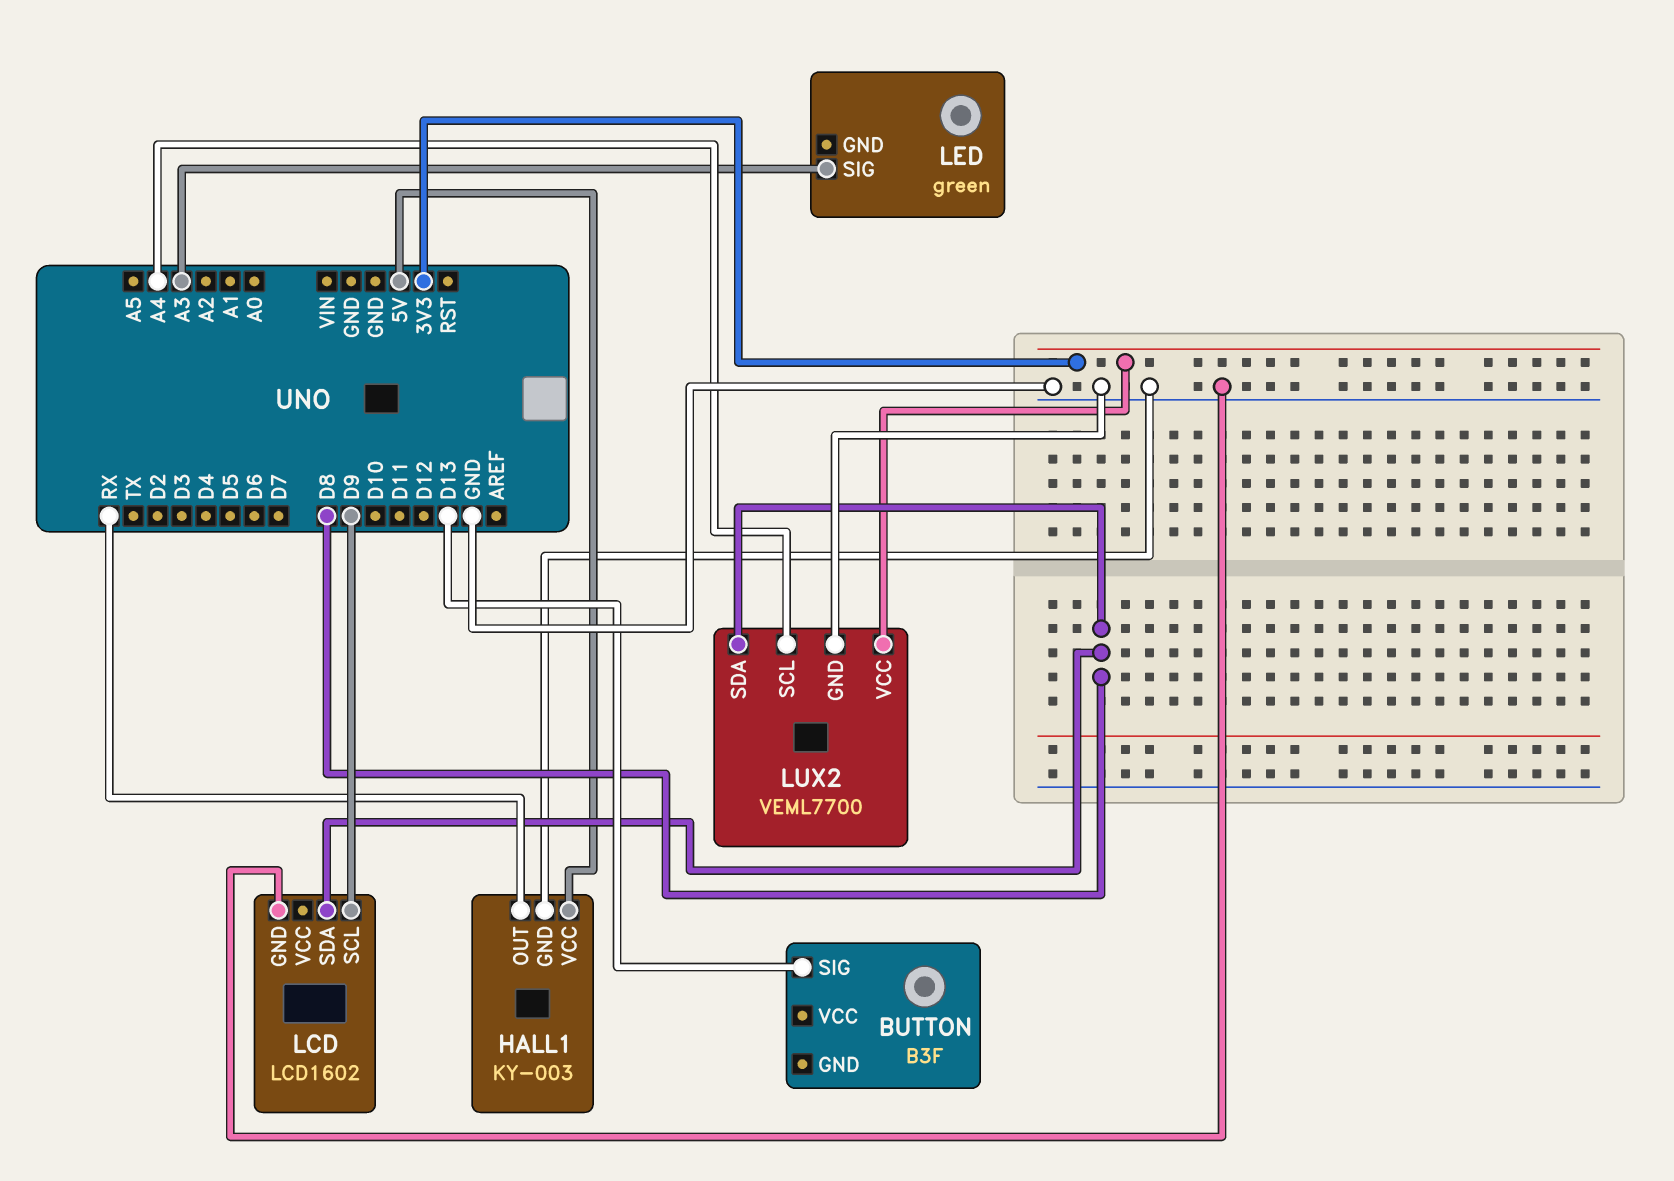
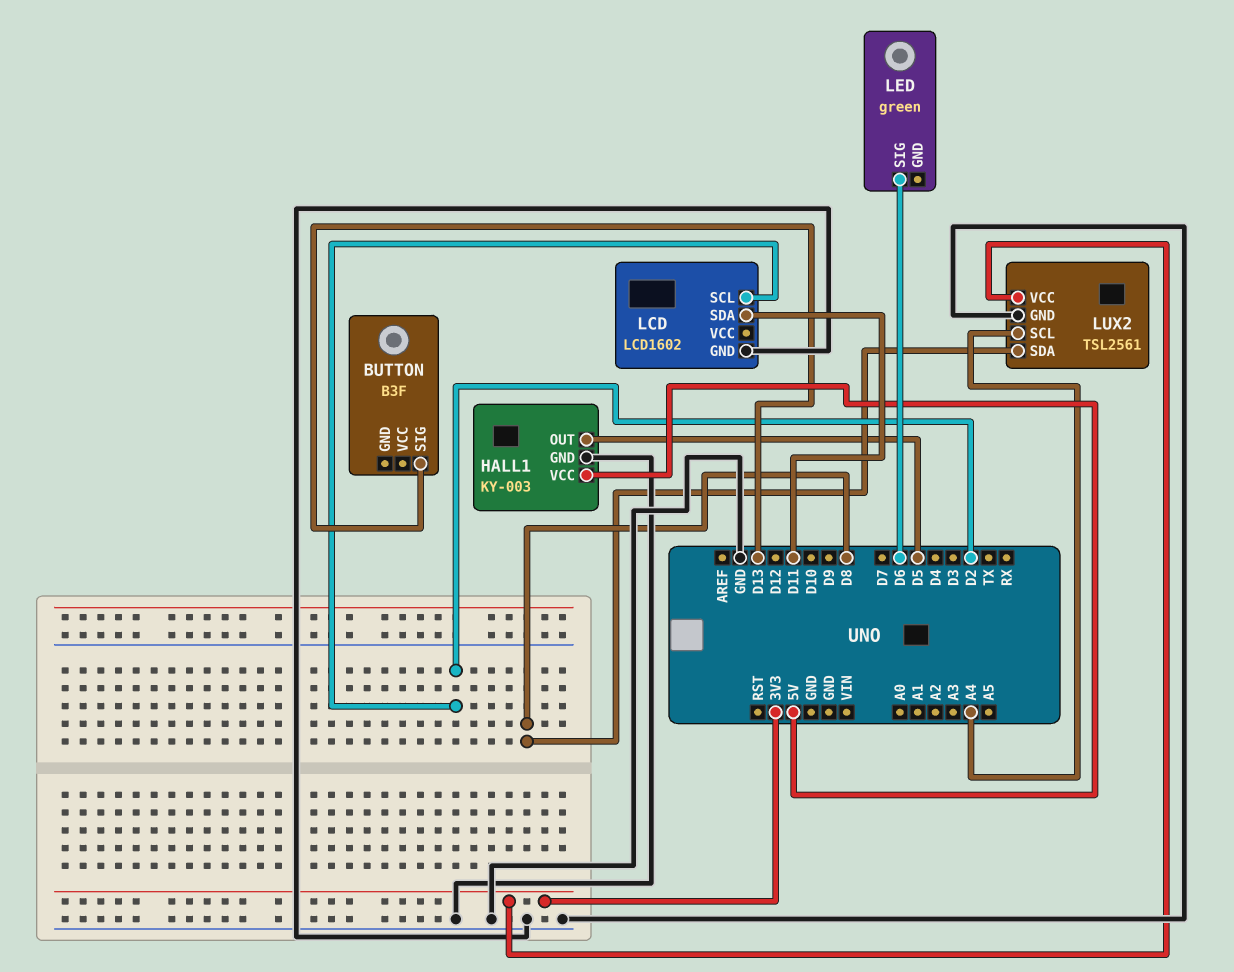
HALL1 pin OUT: RX -> D5
LCD pin SCL: D9 -> D2
LCD pin SDA: D8 -> D11
LED pin SIG: A3 -> D6
LUX2: VEML7700 -> TSL2561

